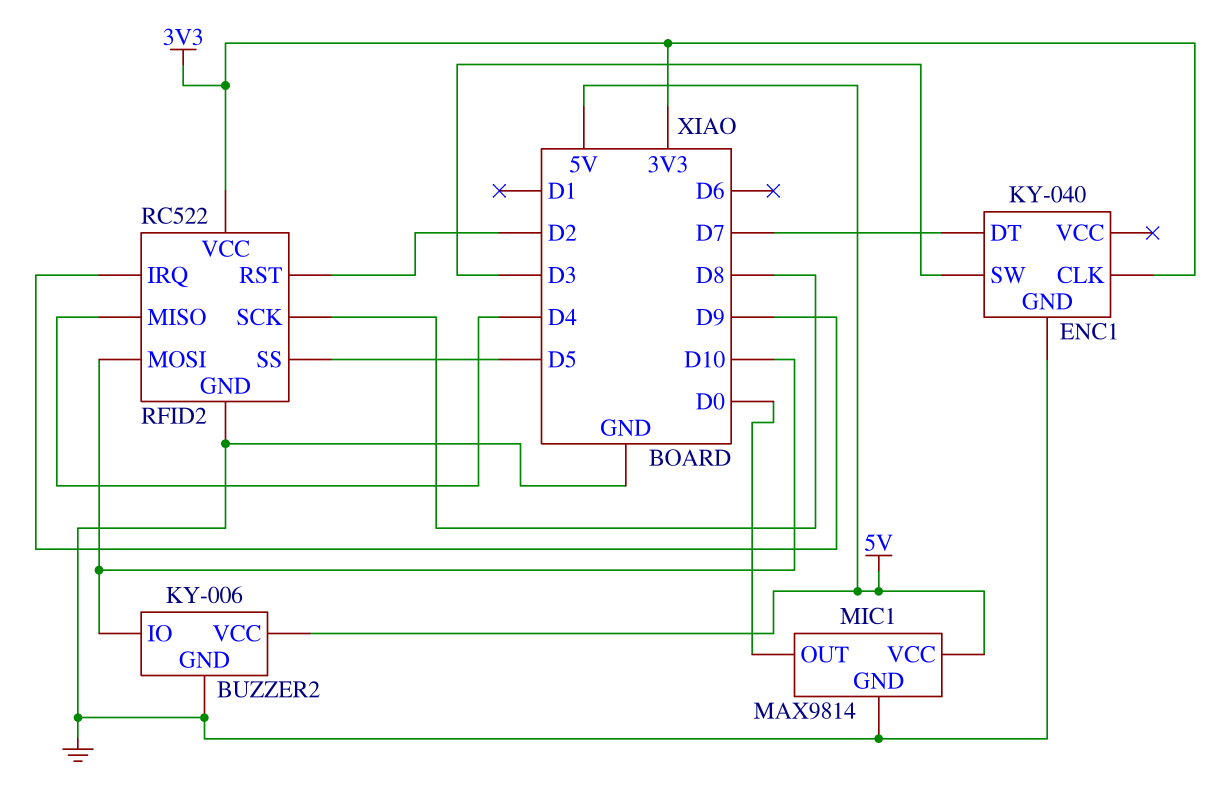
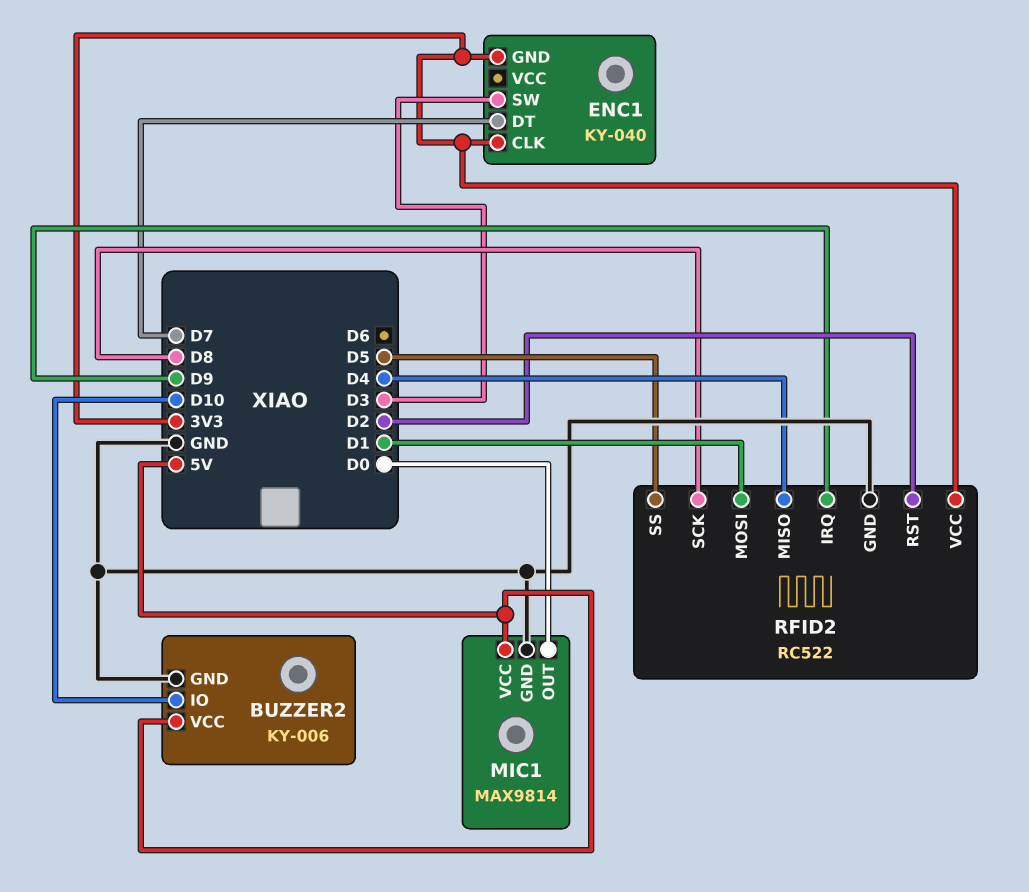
ENC1 pin GND: GND -> 3V3
RFID2 pin MOSI: D10 -> D1

